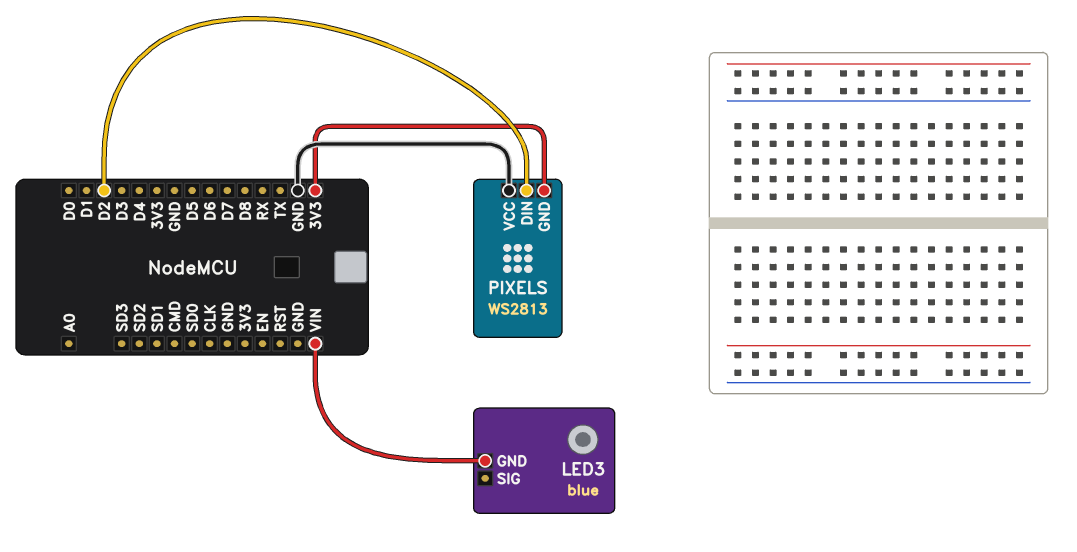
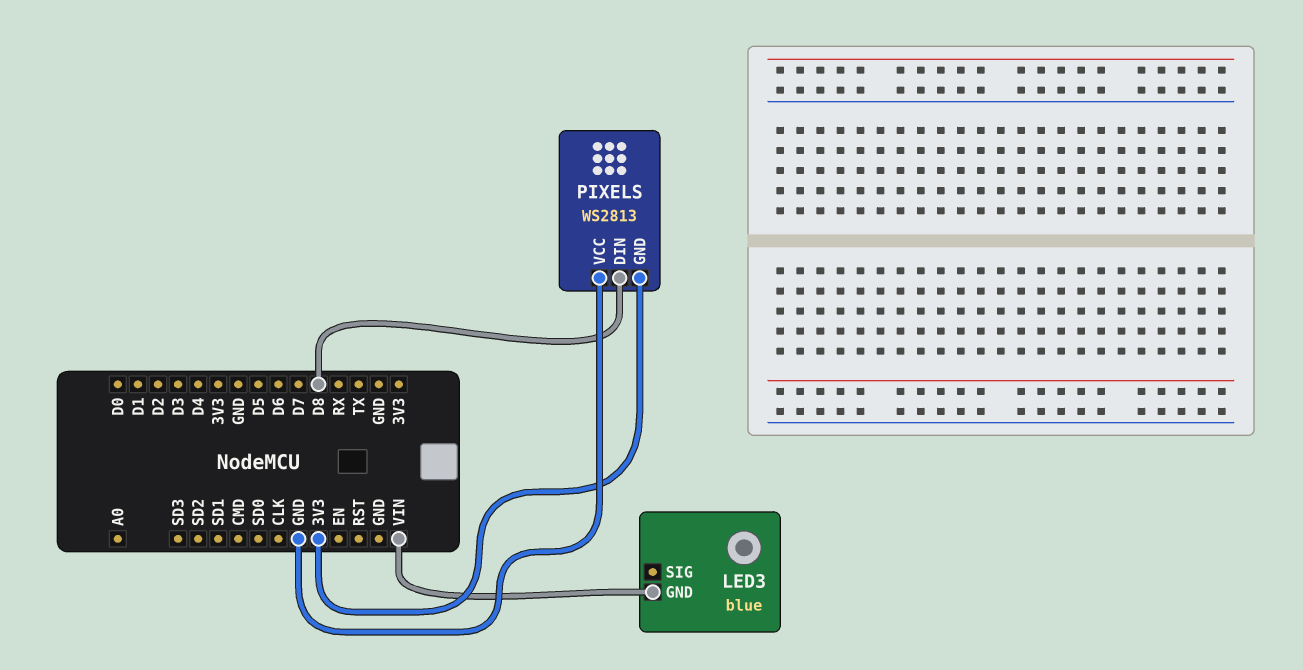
PIXELS pin DIN: D2 -> D8

